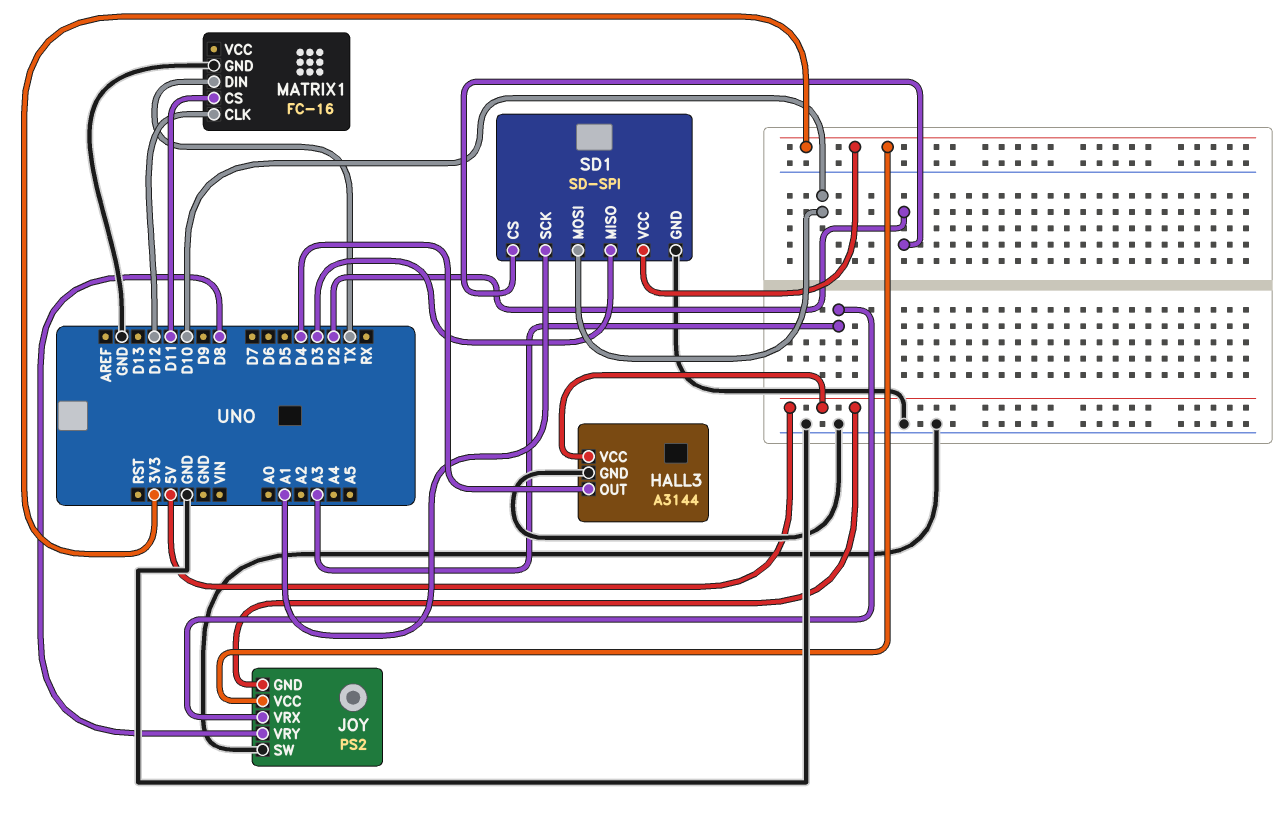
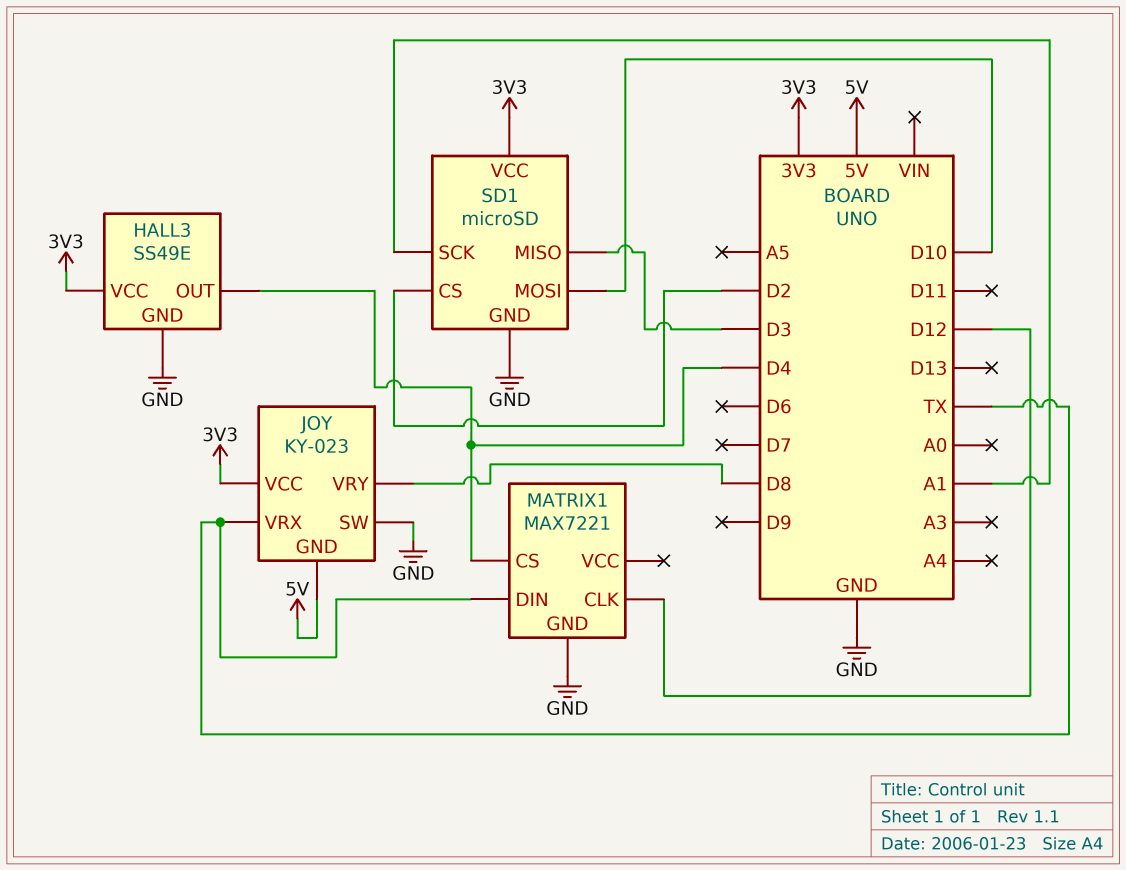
HALL3: A3144 -> SS49E
HALL3 pin VCC: 5V -> 3V3
JOY: PS2 -> KY-023
JOY pin VRX: A3 -> TX
MATRIX1: FC-16 -> MAX7221
MATRIX1 pin CS: D11 -> D4
SD1: SD-SPI -> microSD

